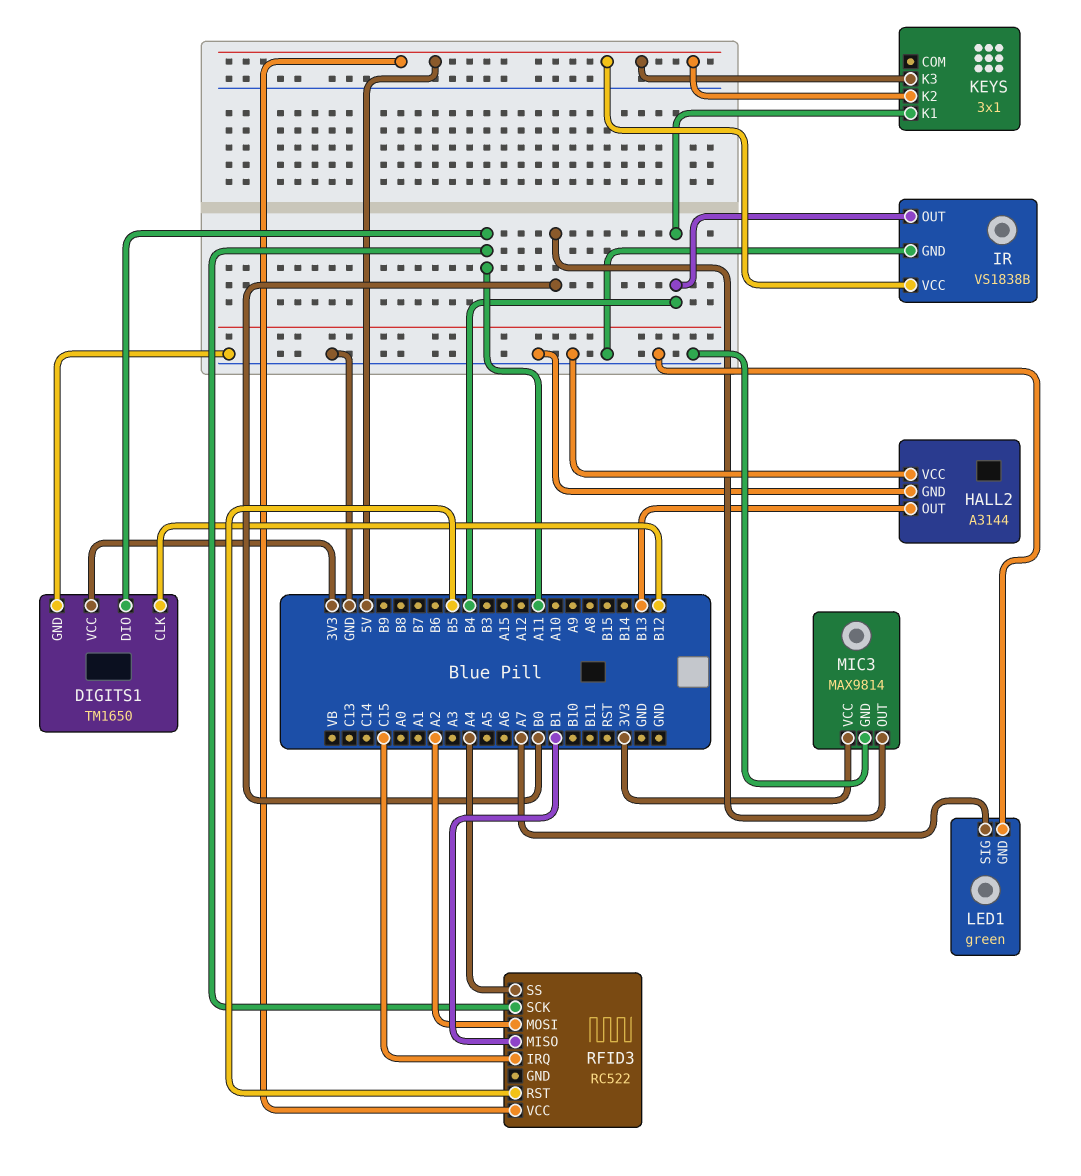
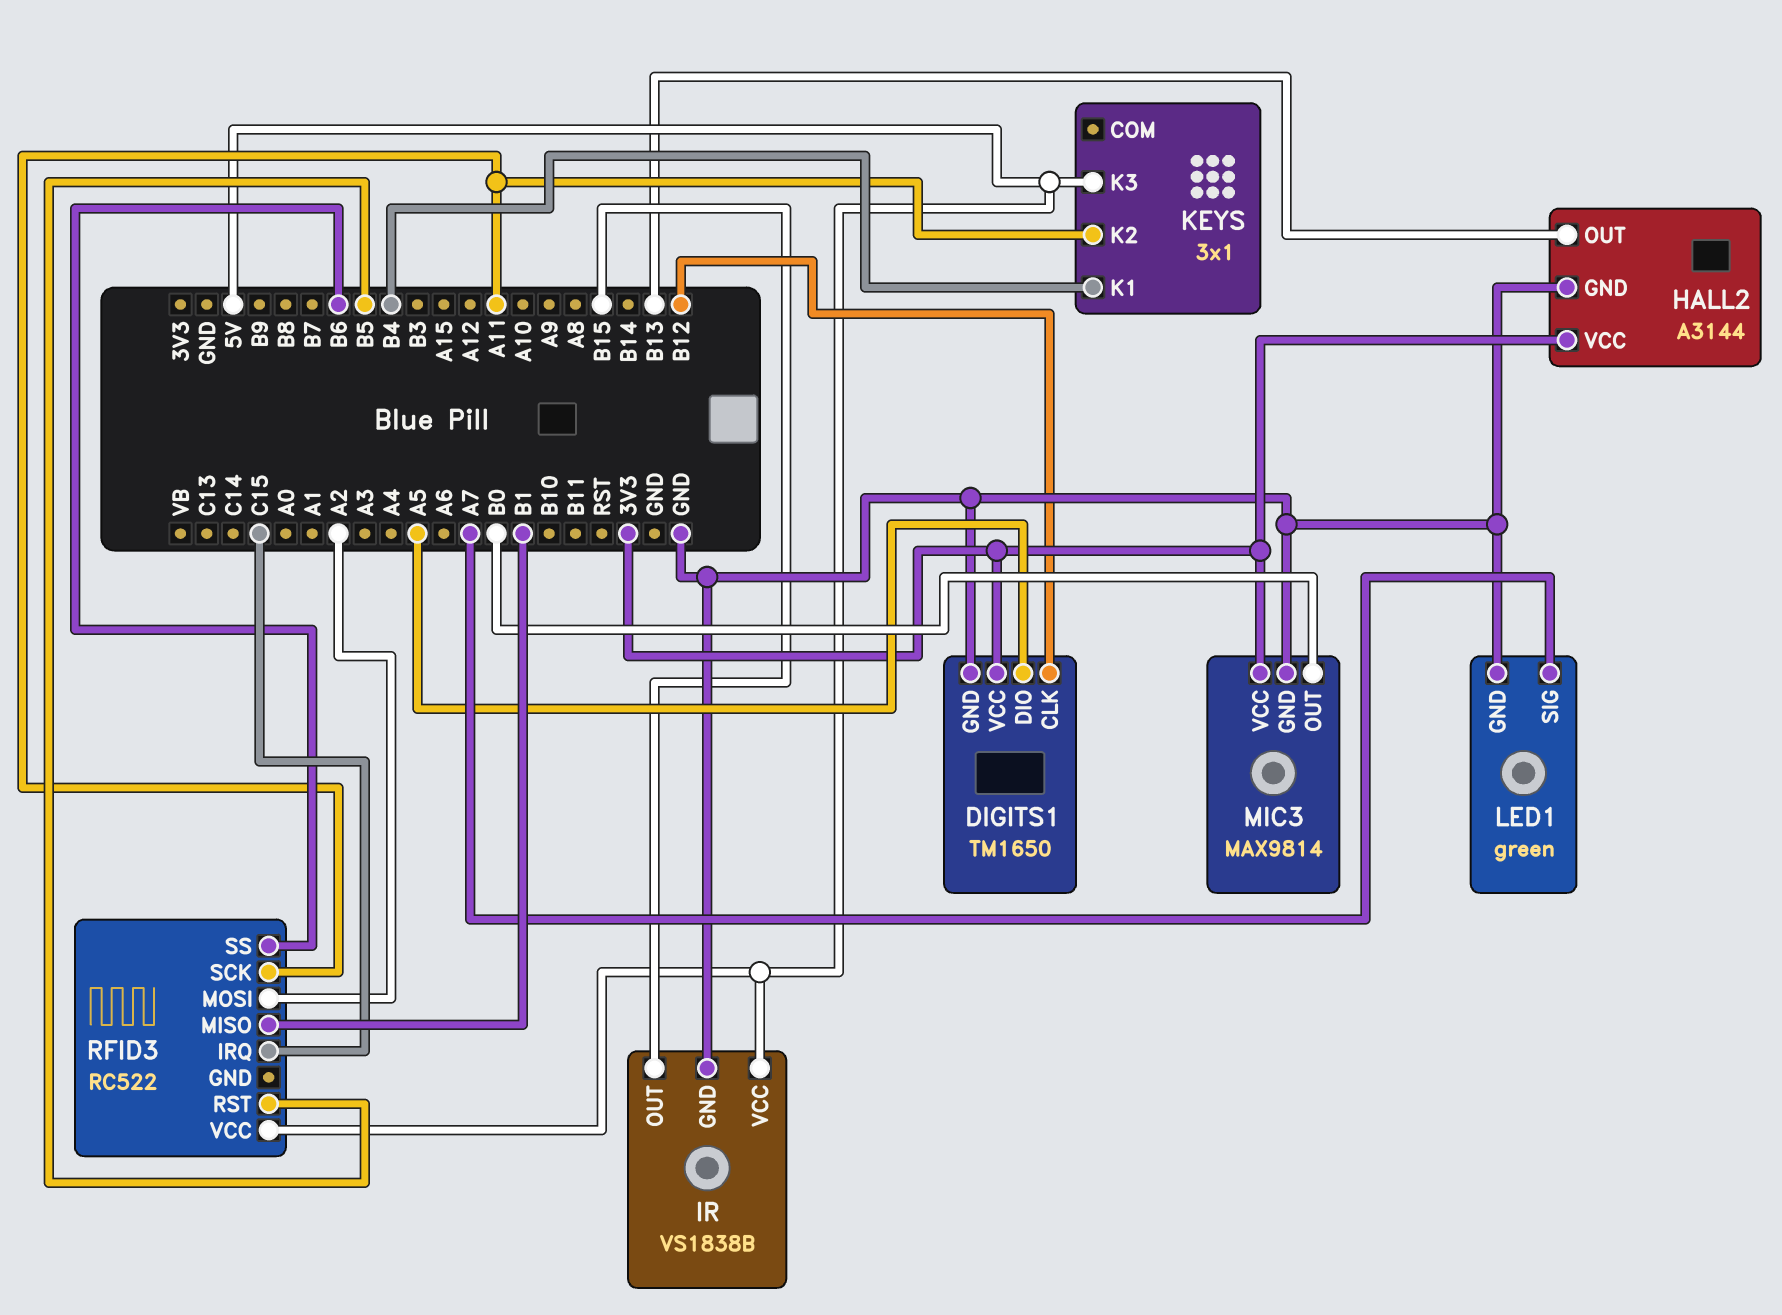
DIGITS1 pin DIO: A11 -> A5
HALL2 pin VCC: GND -> 3V3
IR pin OUT: B4 -> B15
KEYS pin K2: 5V -> A11
RFID3 pin SS: A4 -> B6

